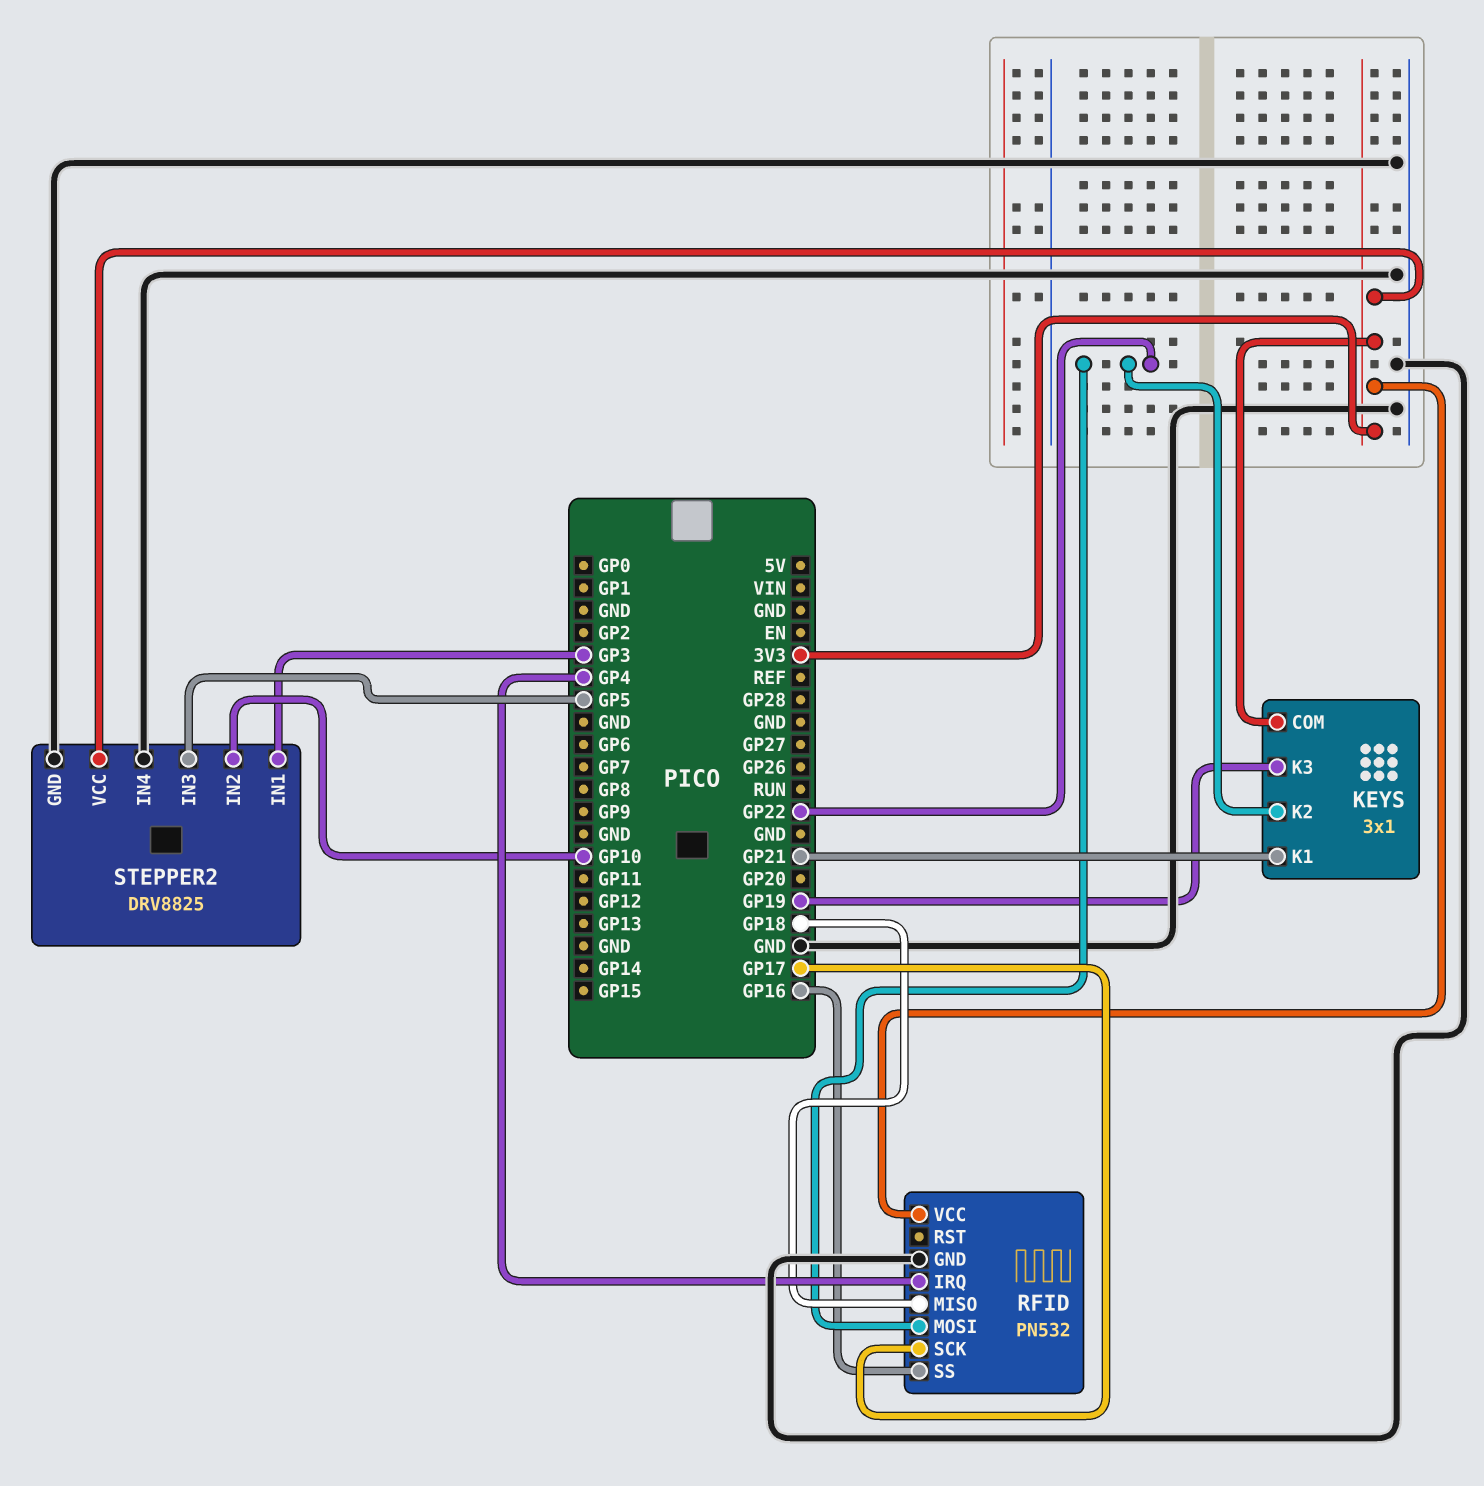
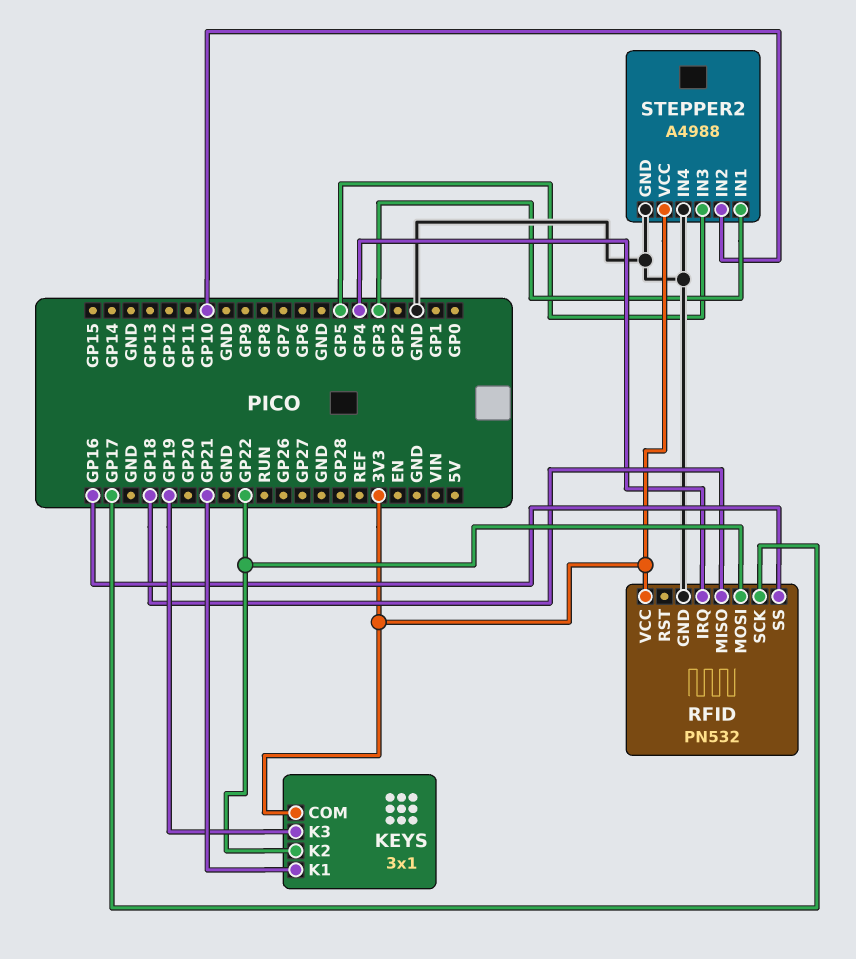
STEPPER2: DRV8825 -> A4988

